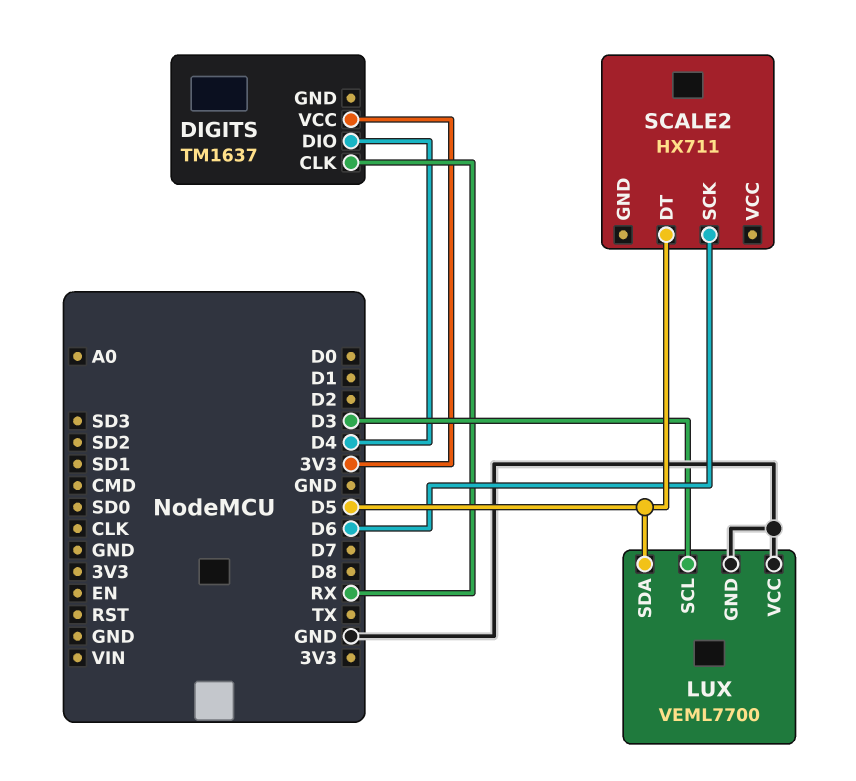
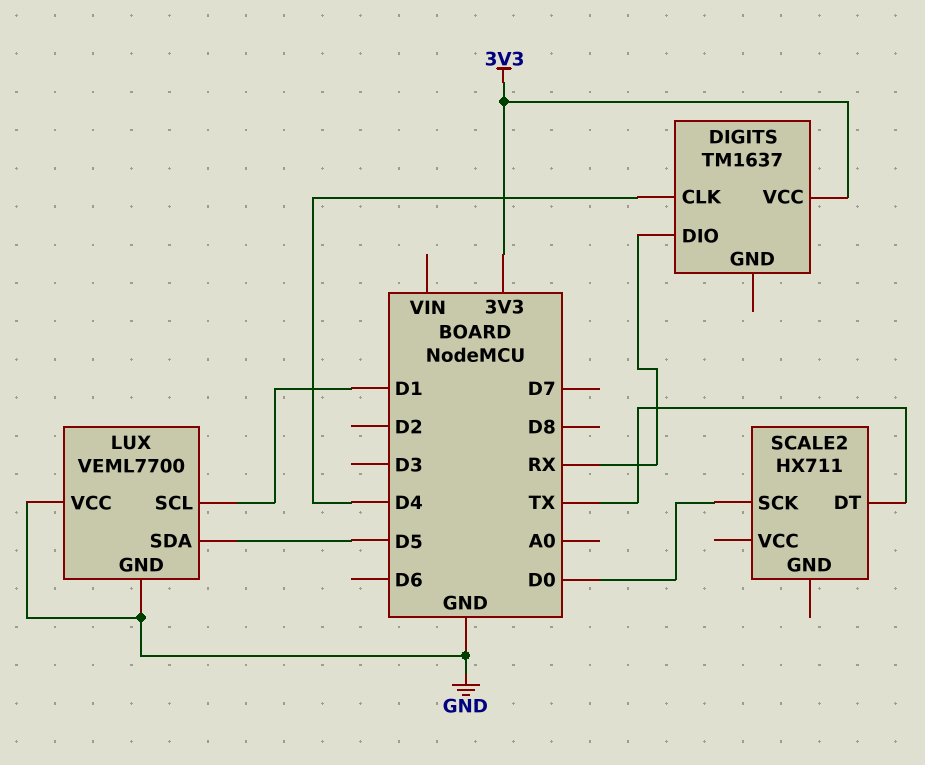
DIGITS pin CLK: RX -> D4
DIGITS pin DIO: D4 -> RX
LUX pin SCL: D3 -> D1
SCALE2 pin DT: D5 -> TX
SCALE2 pin SCK: D6 -> D0

